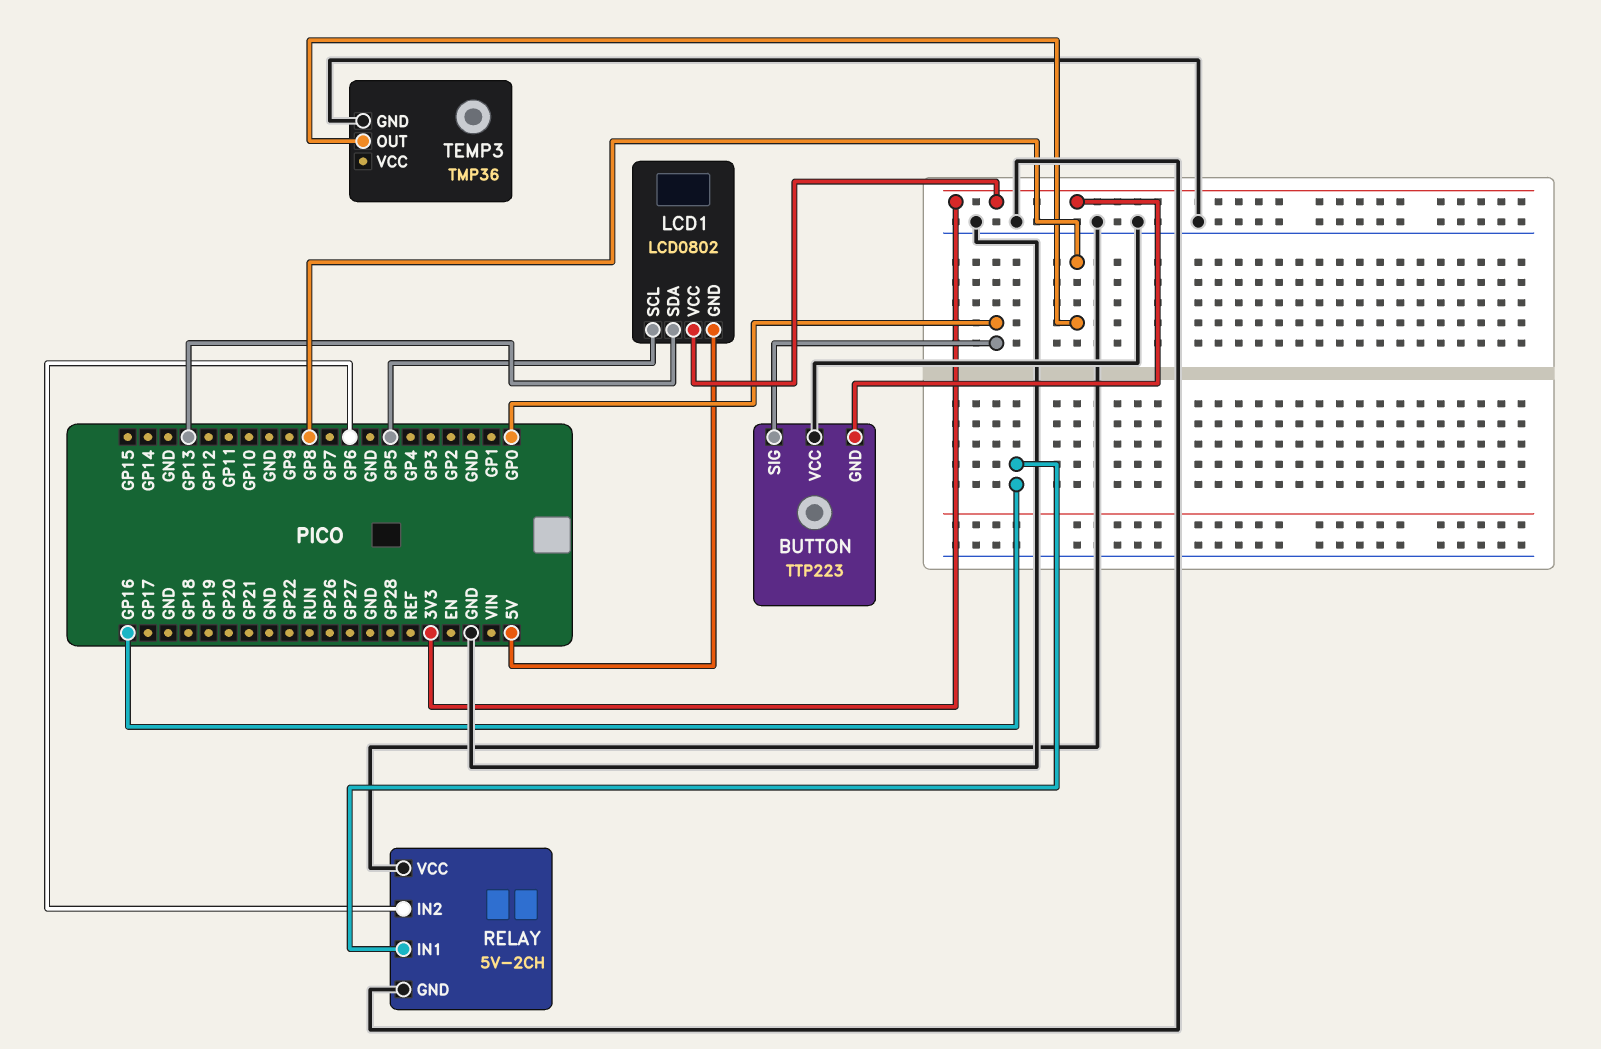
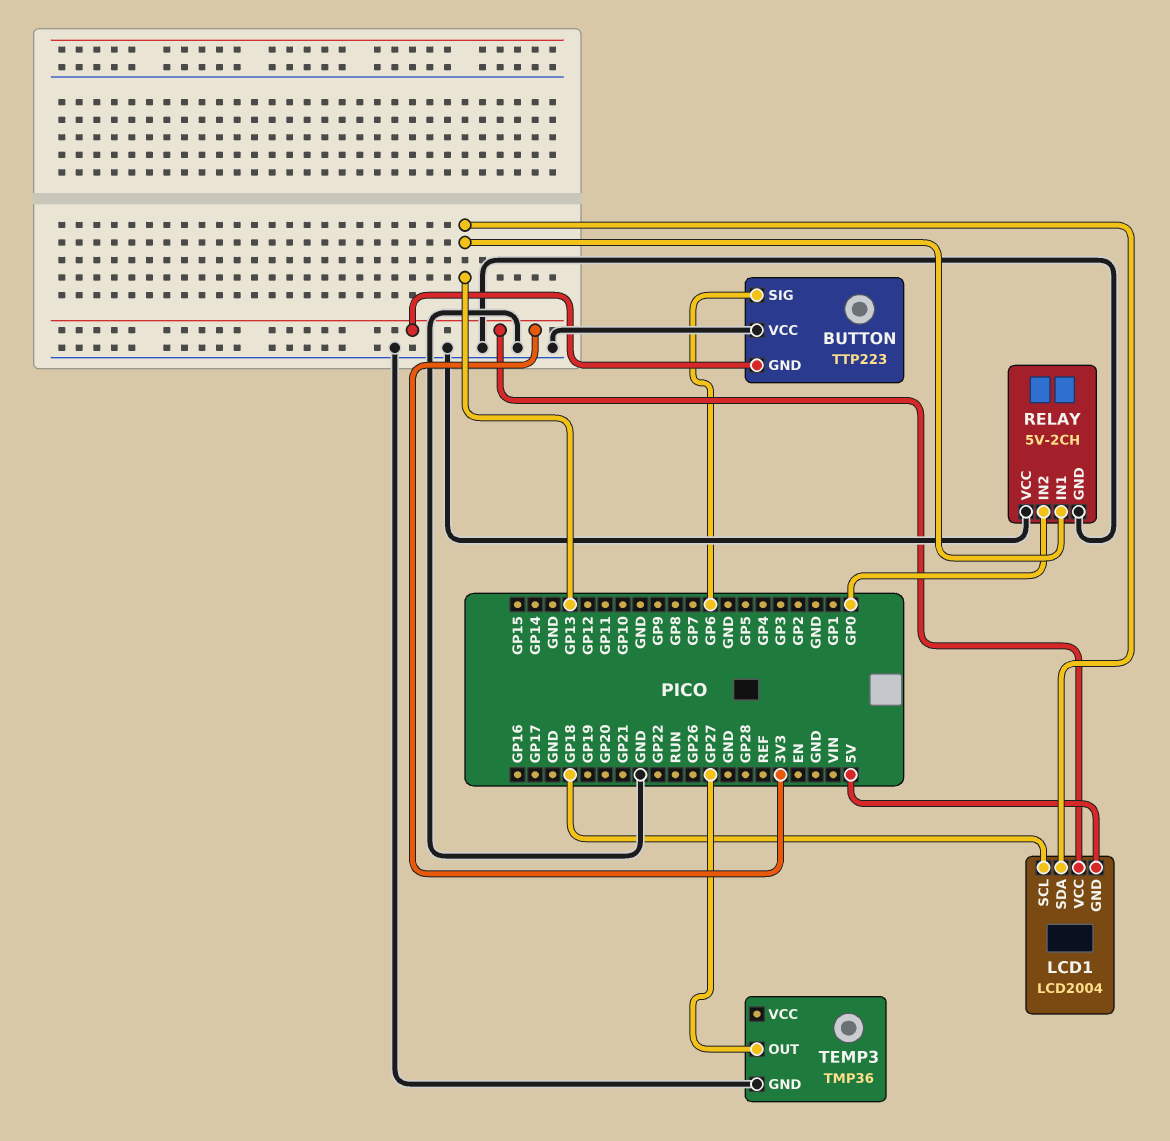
BUTTON pin SIG: GP0 -> GP6
LCD1: LCD0802 -> LCD2004
LCD1 pin SCL: GP5 -> GP18
RELAY pin IN1: GP16 -> GP13
RELAY pin IN2: GP6 -> GP0
TEMP3 pin OUT: GP8 -> GP27

